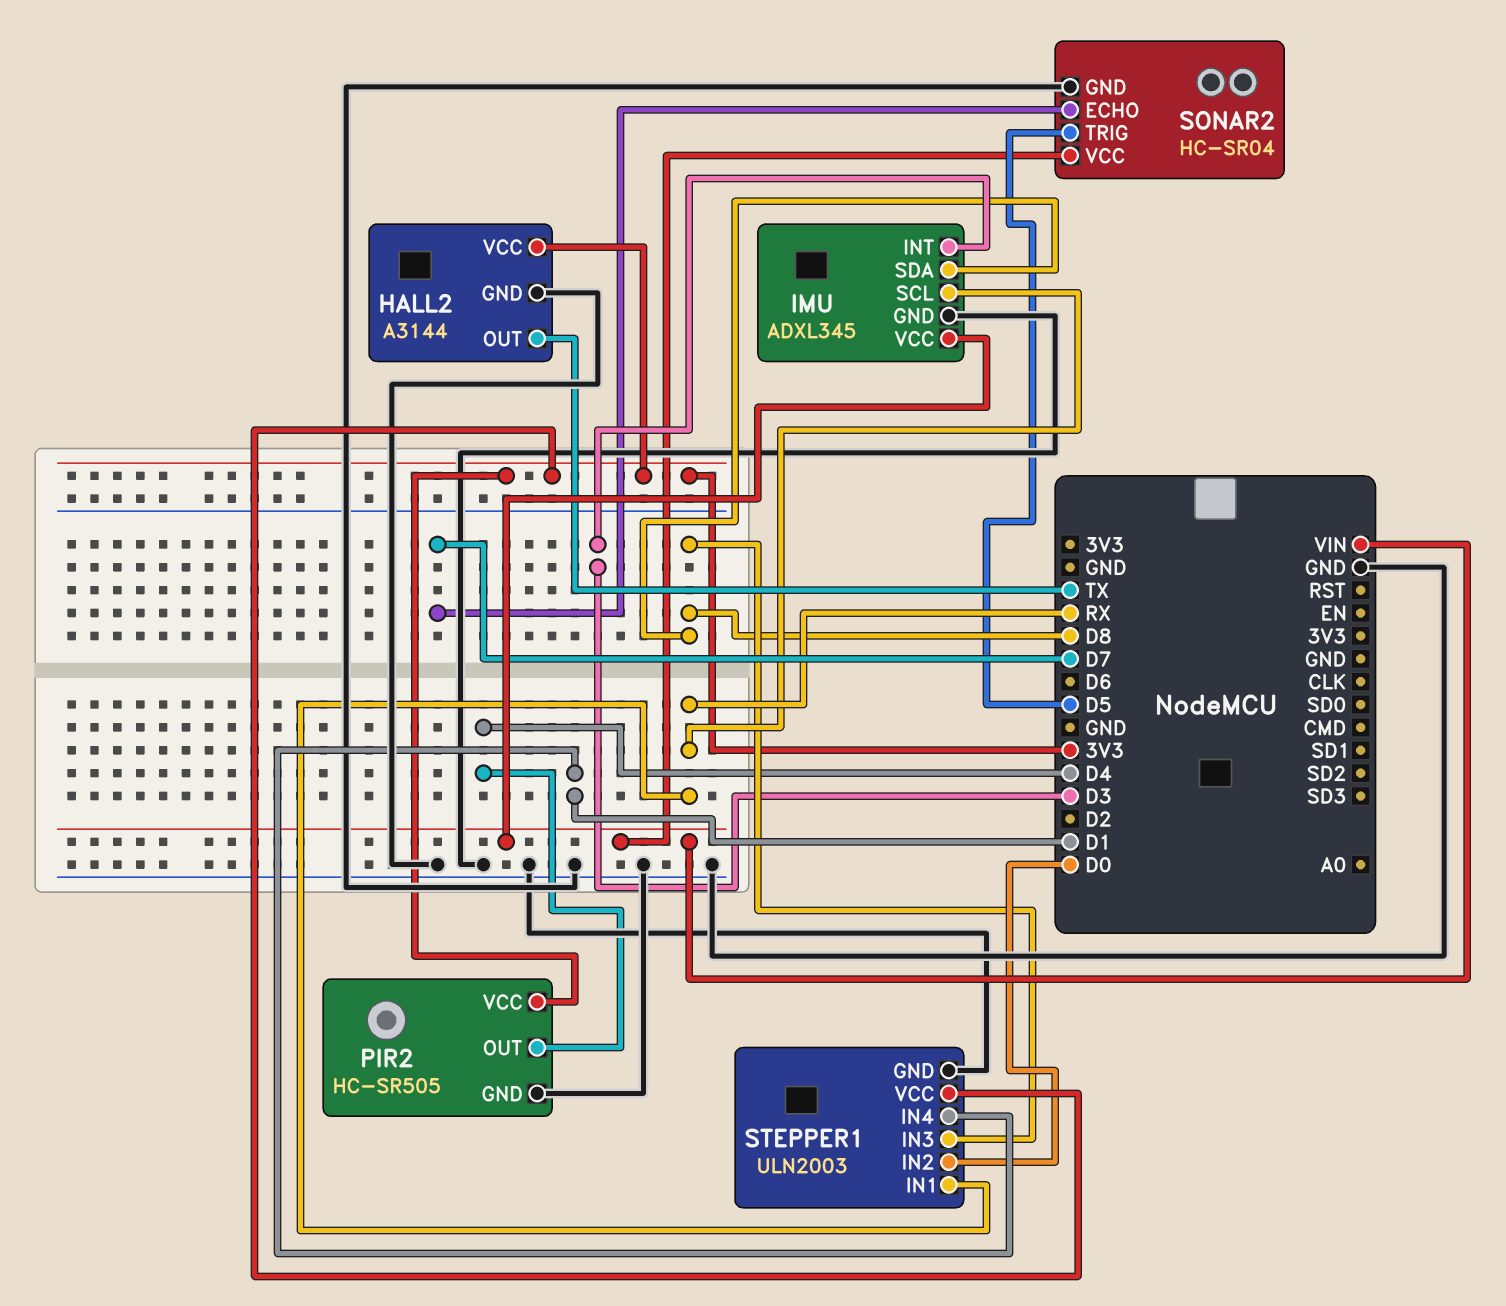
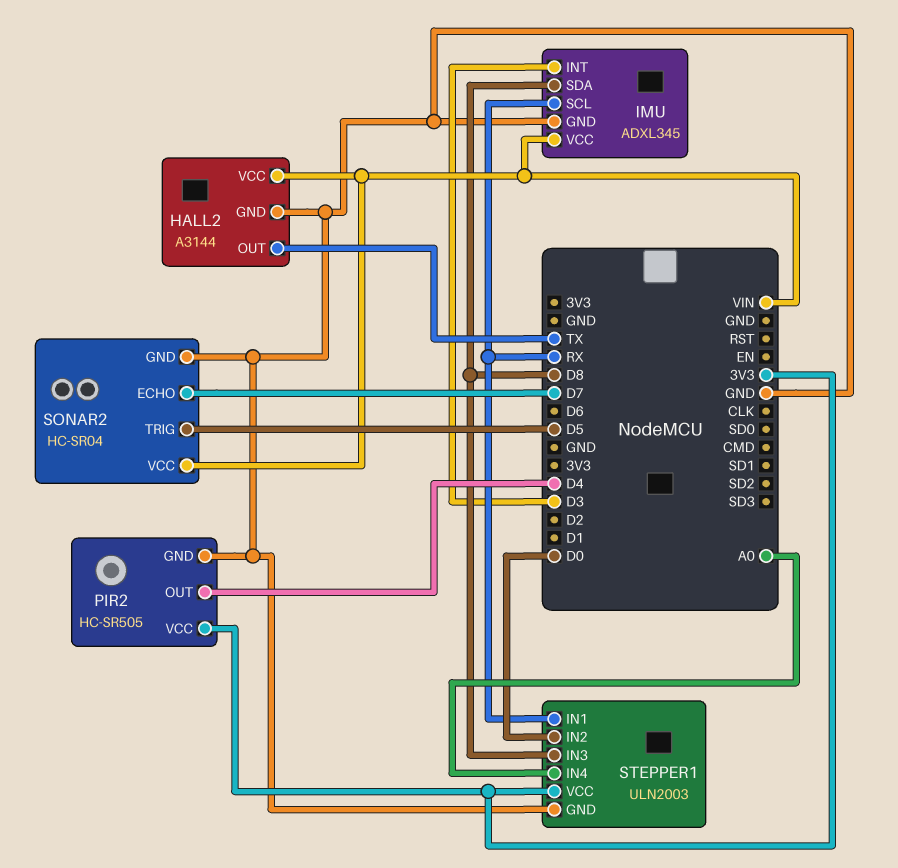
HALL2 pin VCC: 3V3 -> VIN
STEPPER1 pin IN4: D1 -> A0

